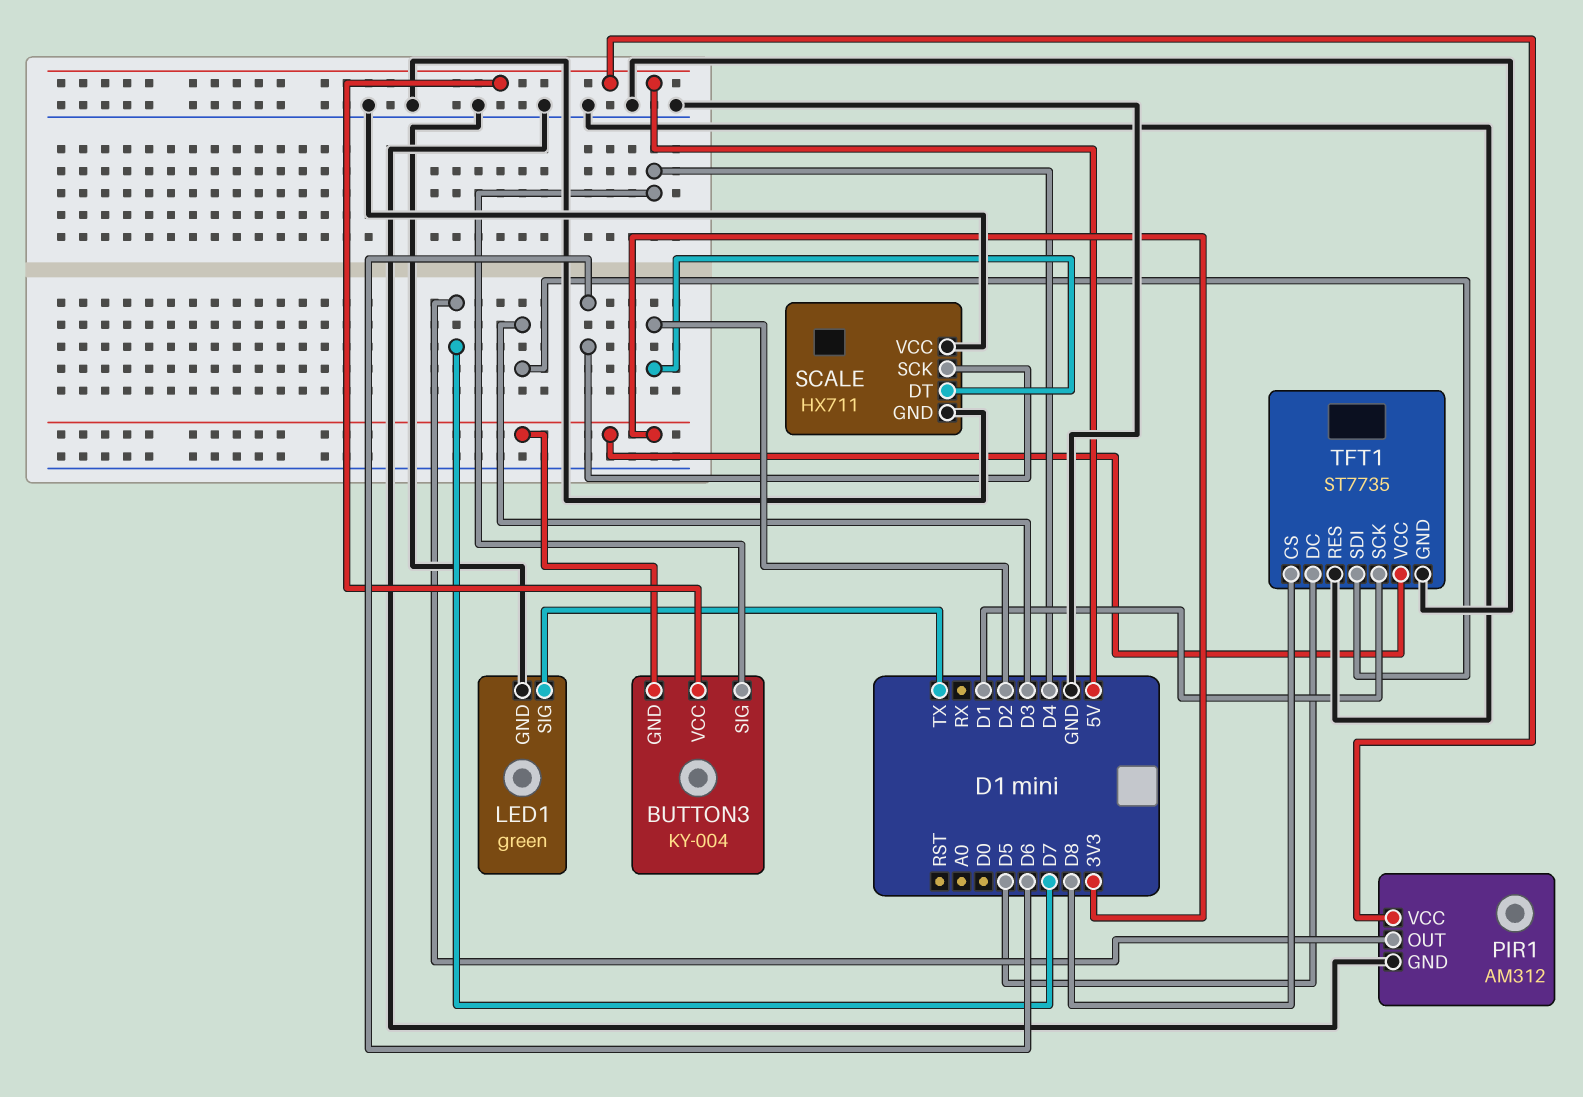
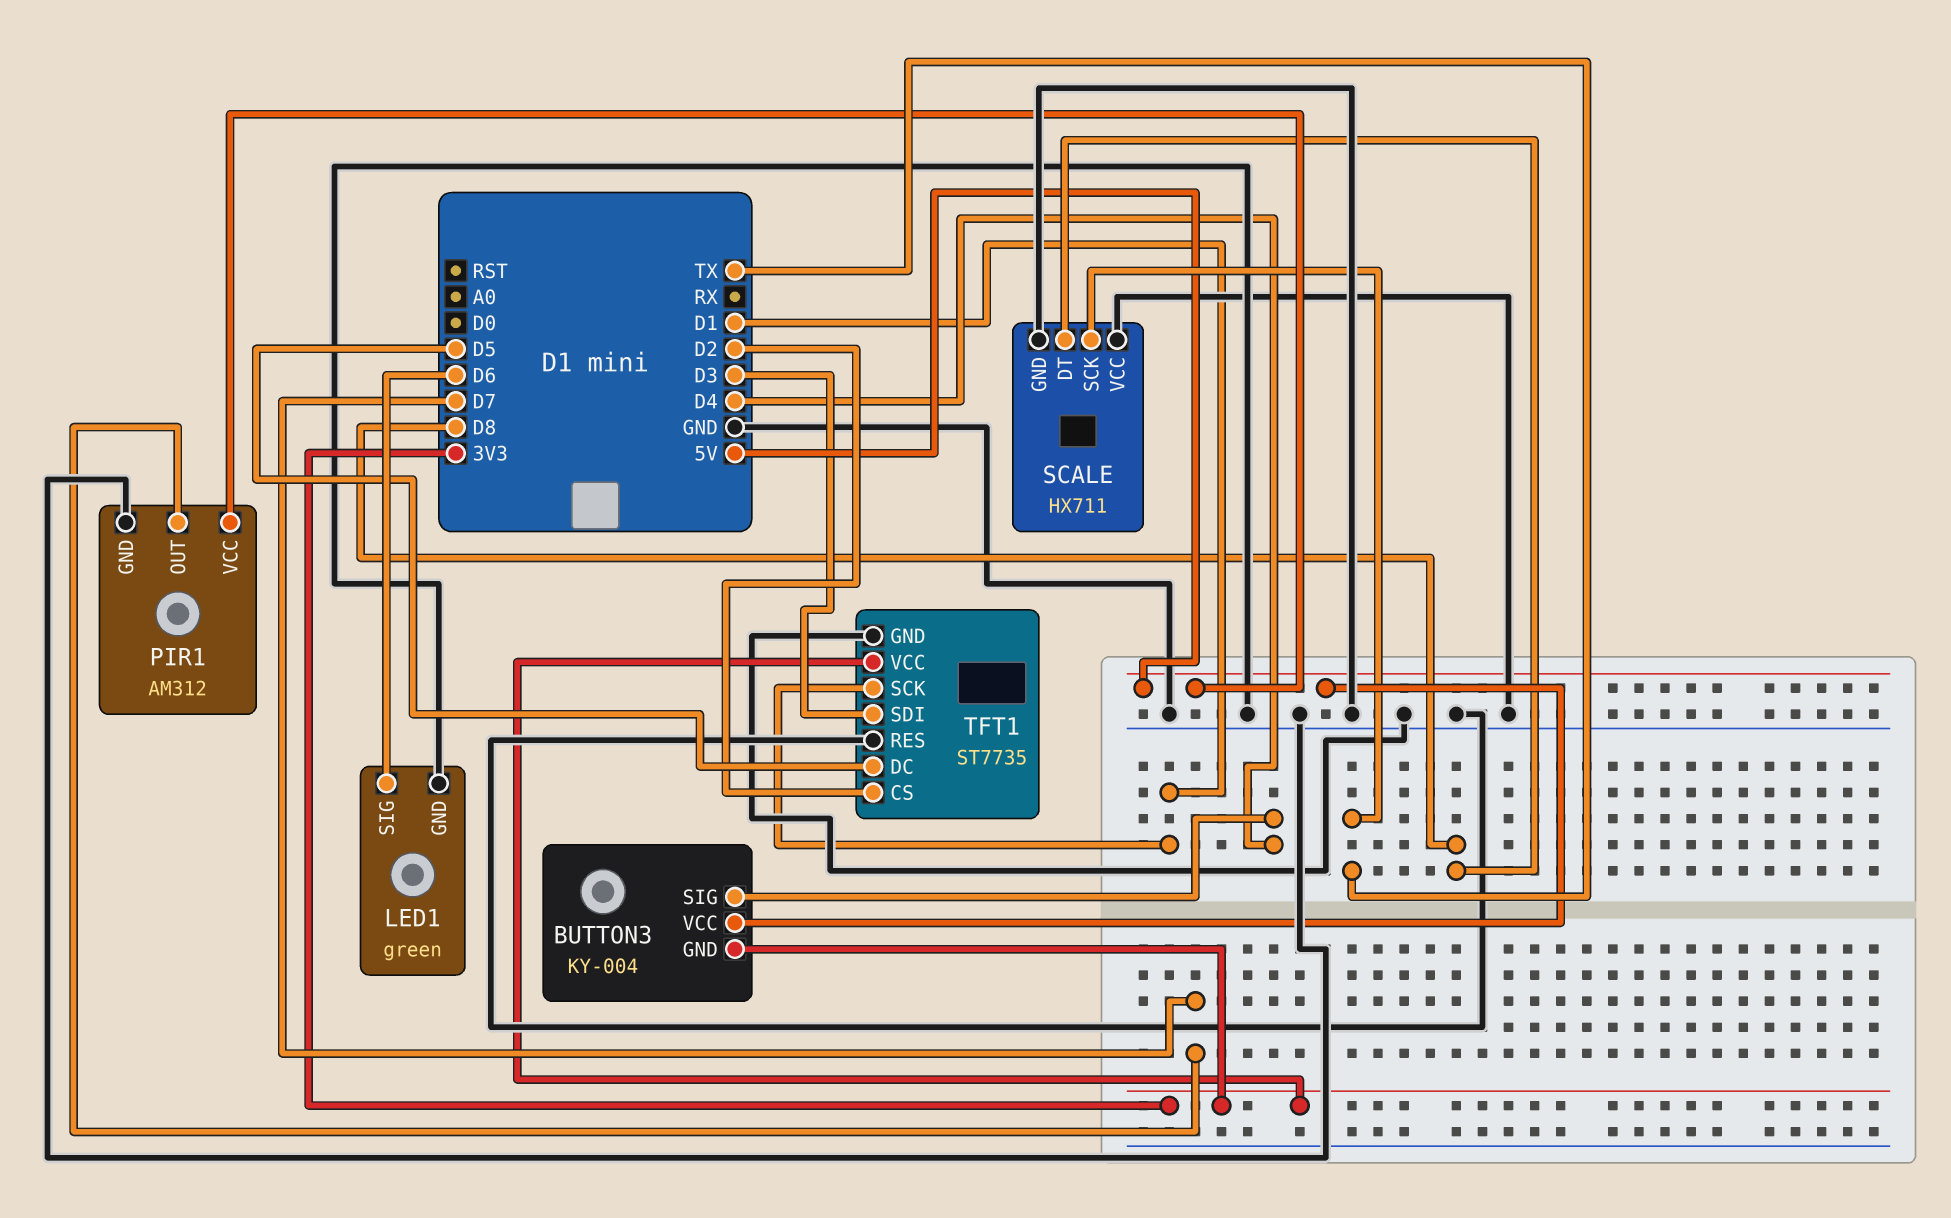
LED1 pin SIG: TX -> D6
SCALE pin DT: D2 -> D8
SCALE pin SCK: D6 -> TX
TFT1 pin CS: D8 -> D2

